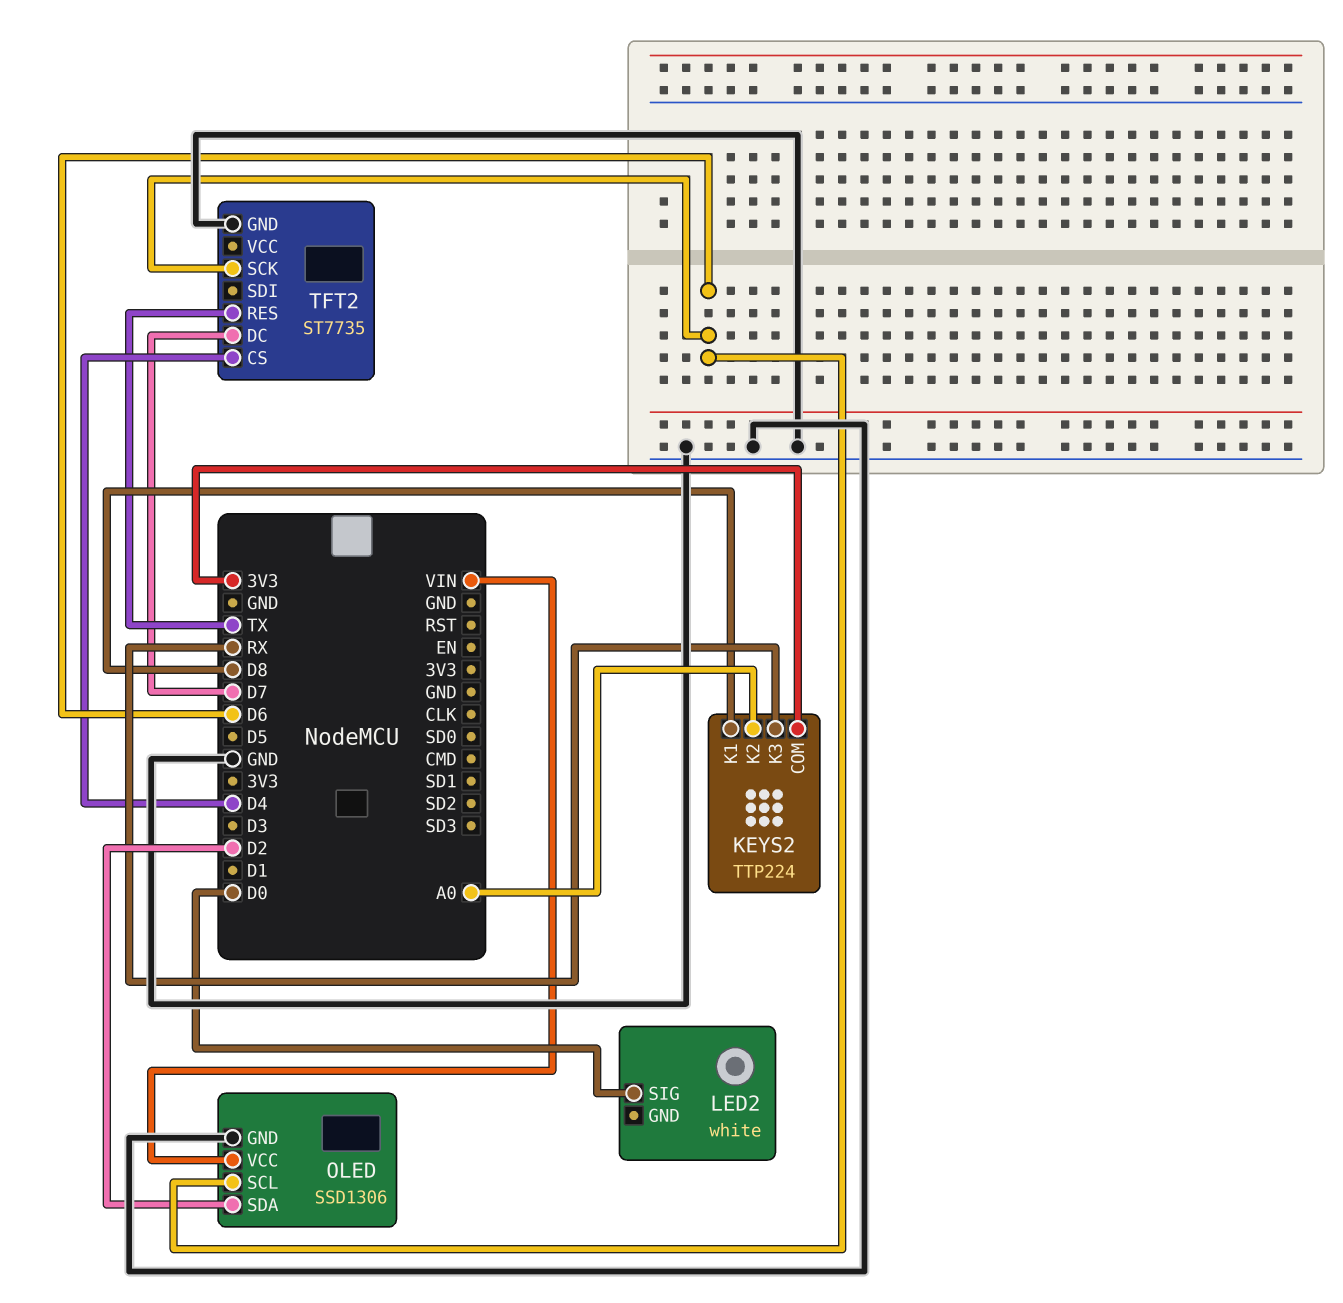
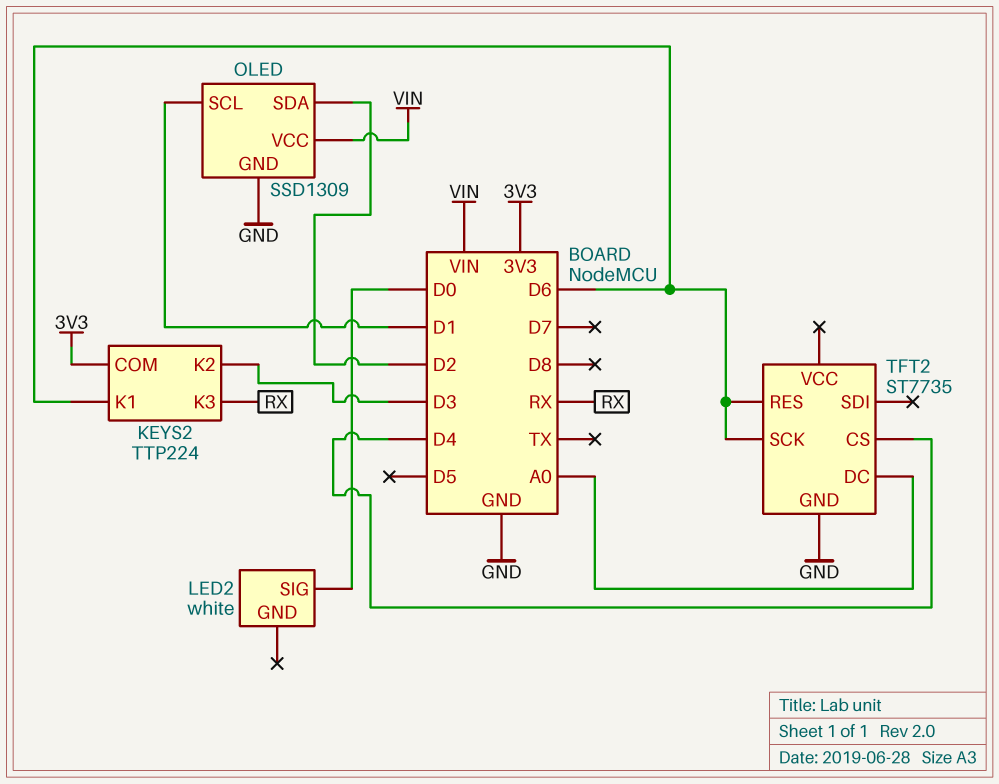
KEYS2 pin K1: D8 -> D6
KEYS2 pin K2: A0 -> D3
OLED: SSD1306 -> SSD1309
OLED pin SCL: D6 -> D1
TFT2 pin DC: D7 -> A0
TFT2 pin RES: TX -> D6

